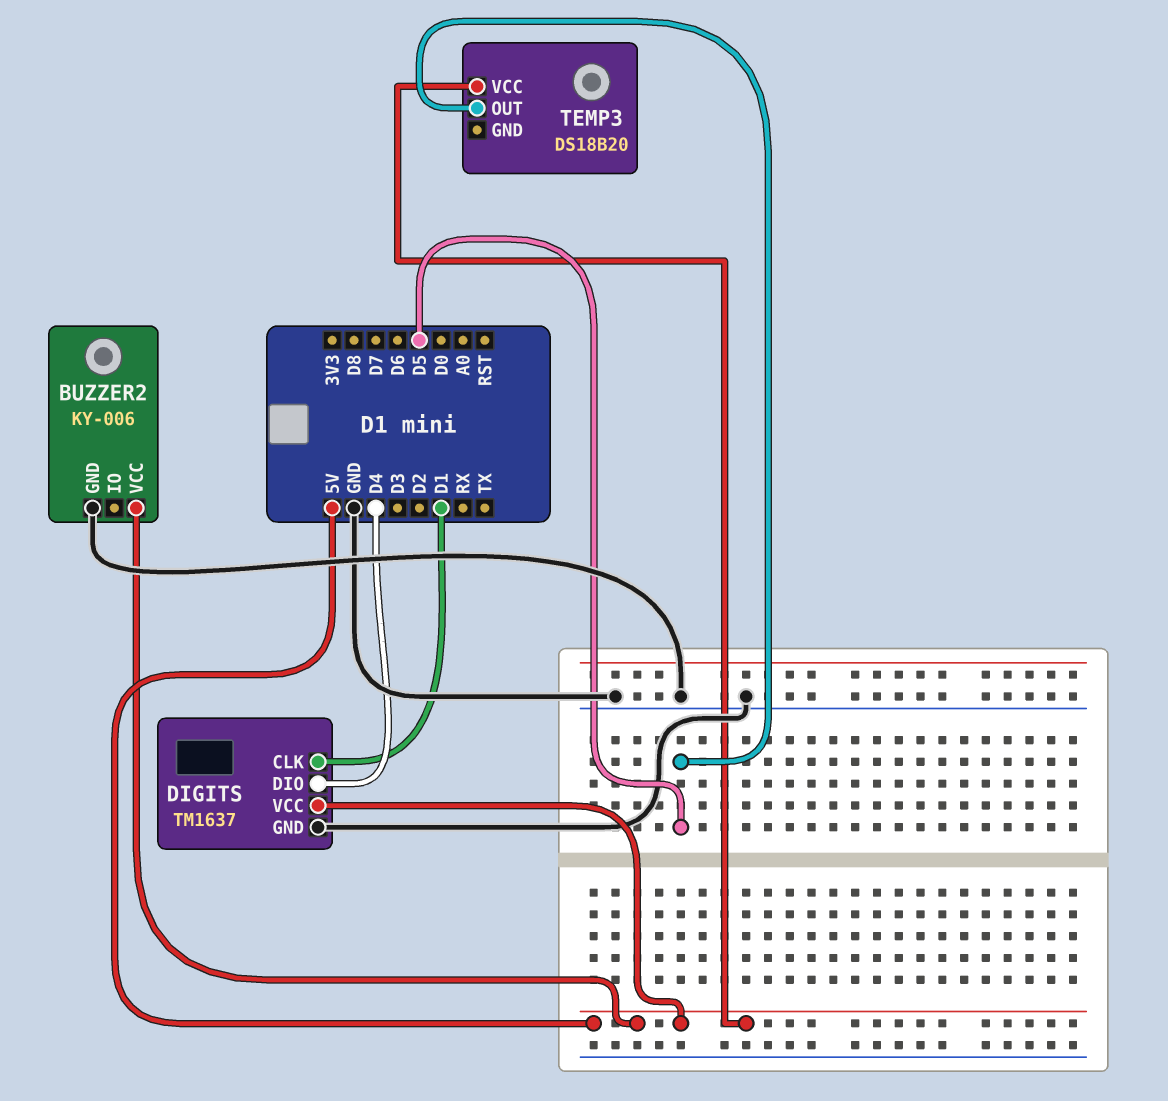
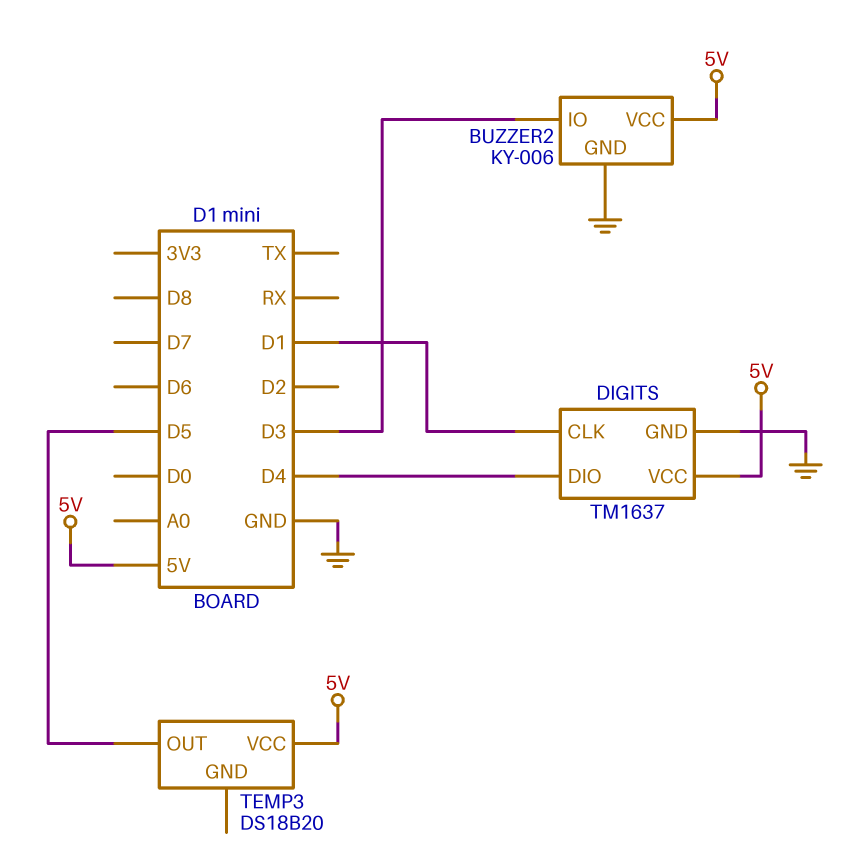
BUZZER2 pin IO: none -> D3

